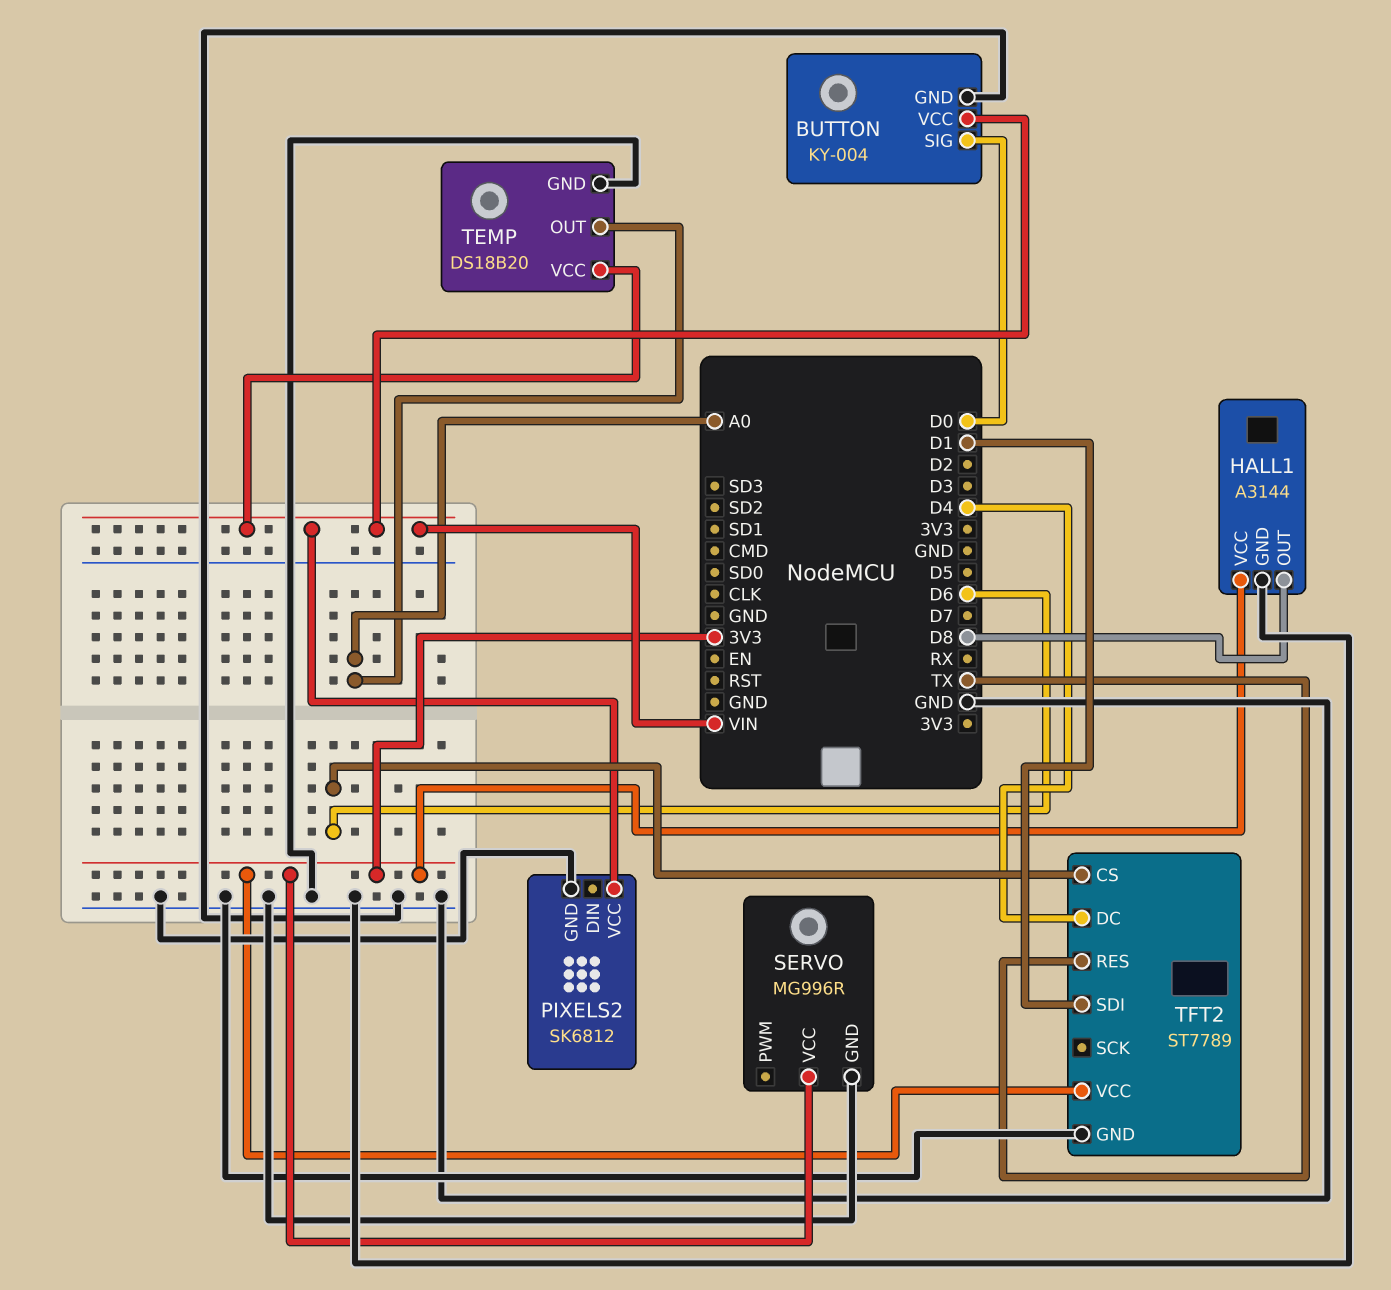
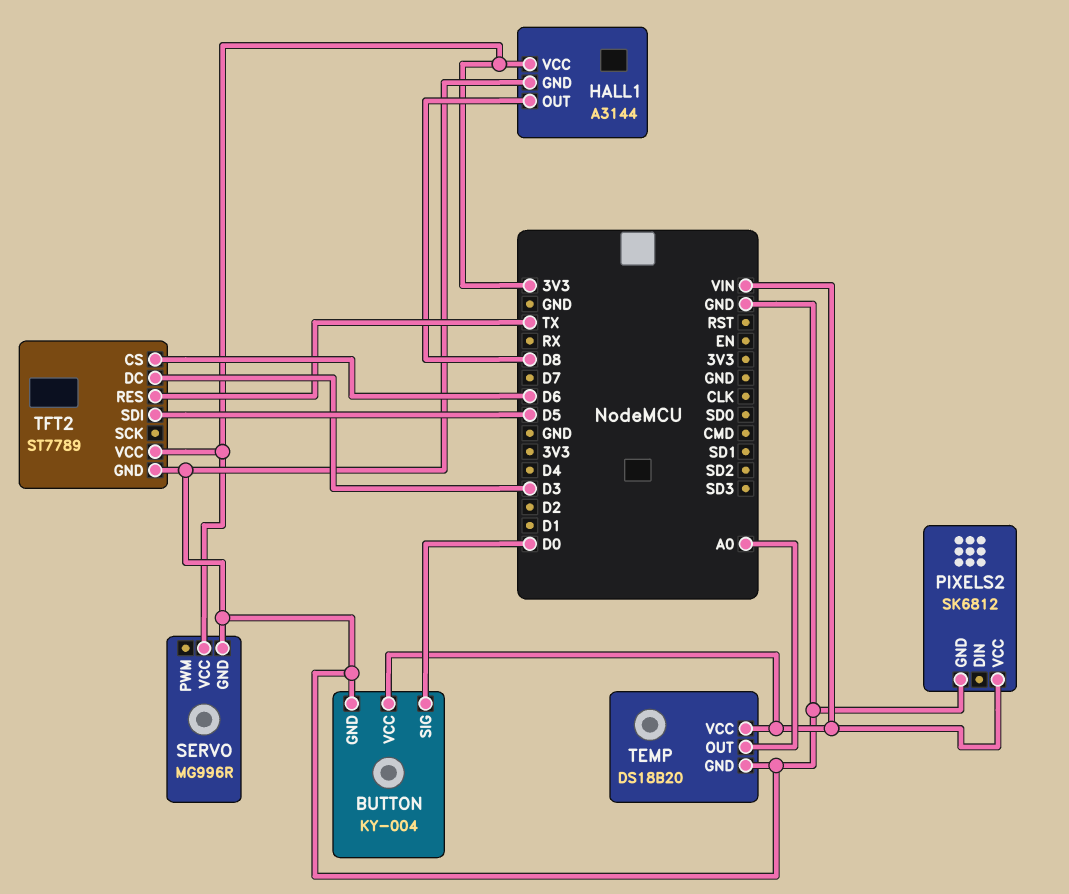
TFT2 pin DC: D4 -> D3
TFT2 pin SDI: D1 -> D5

